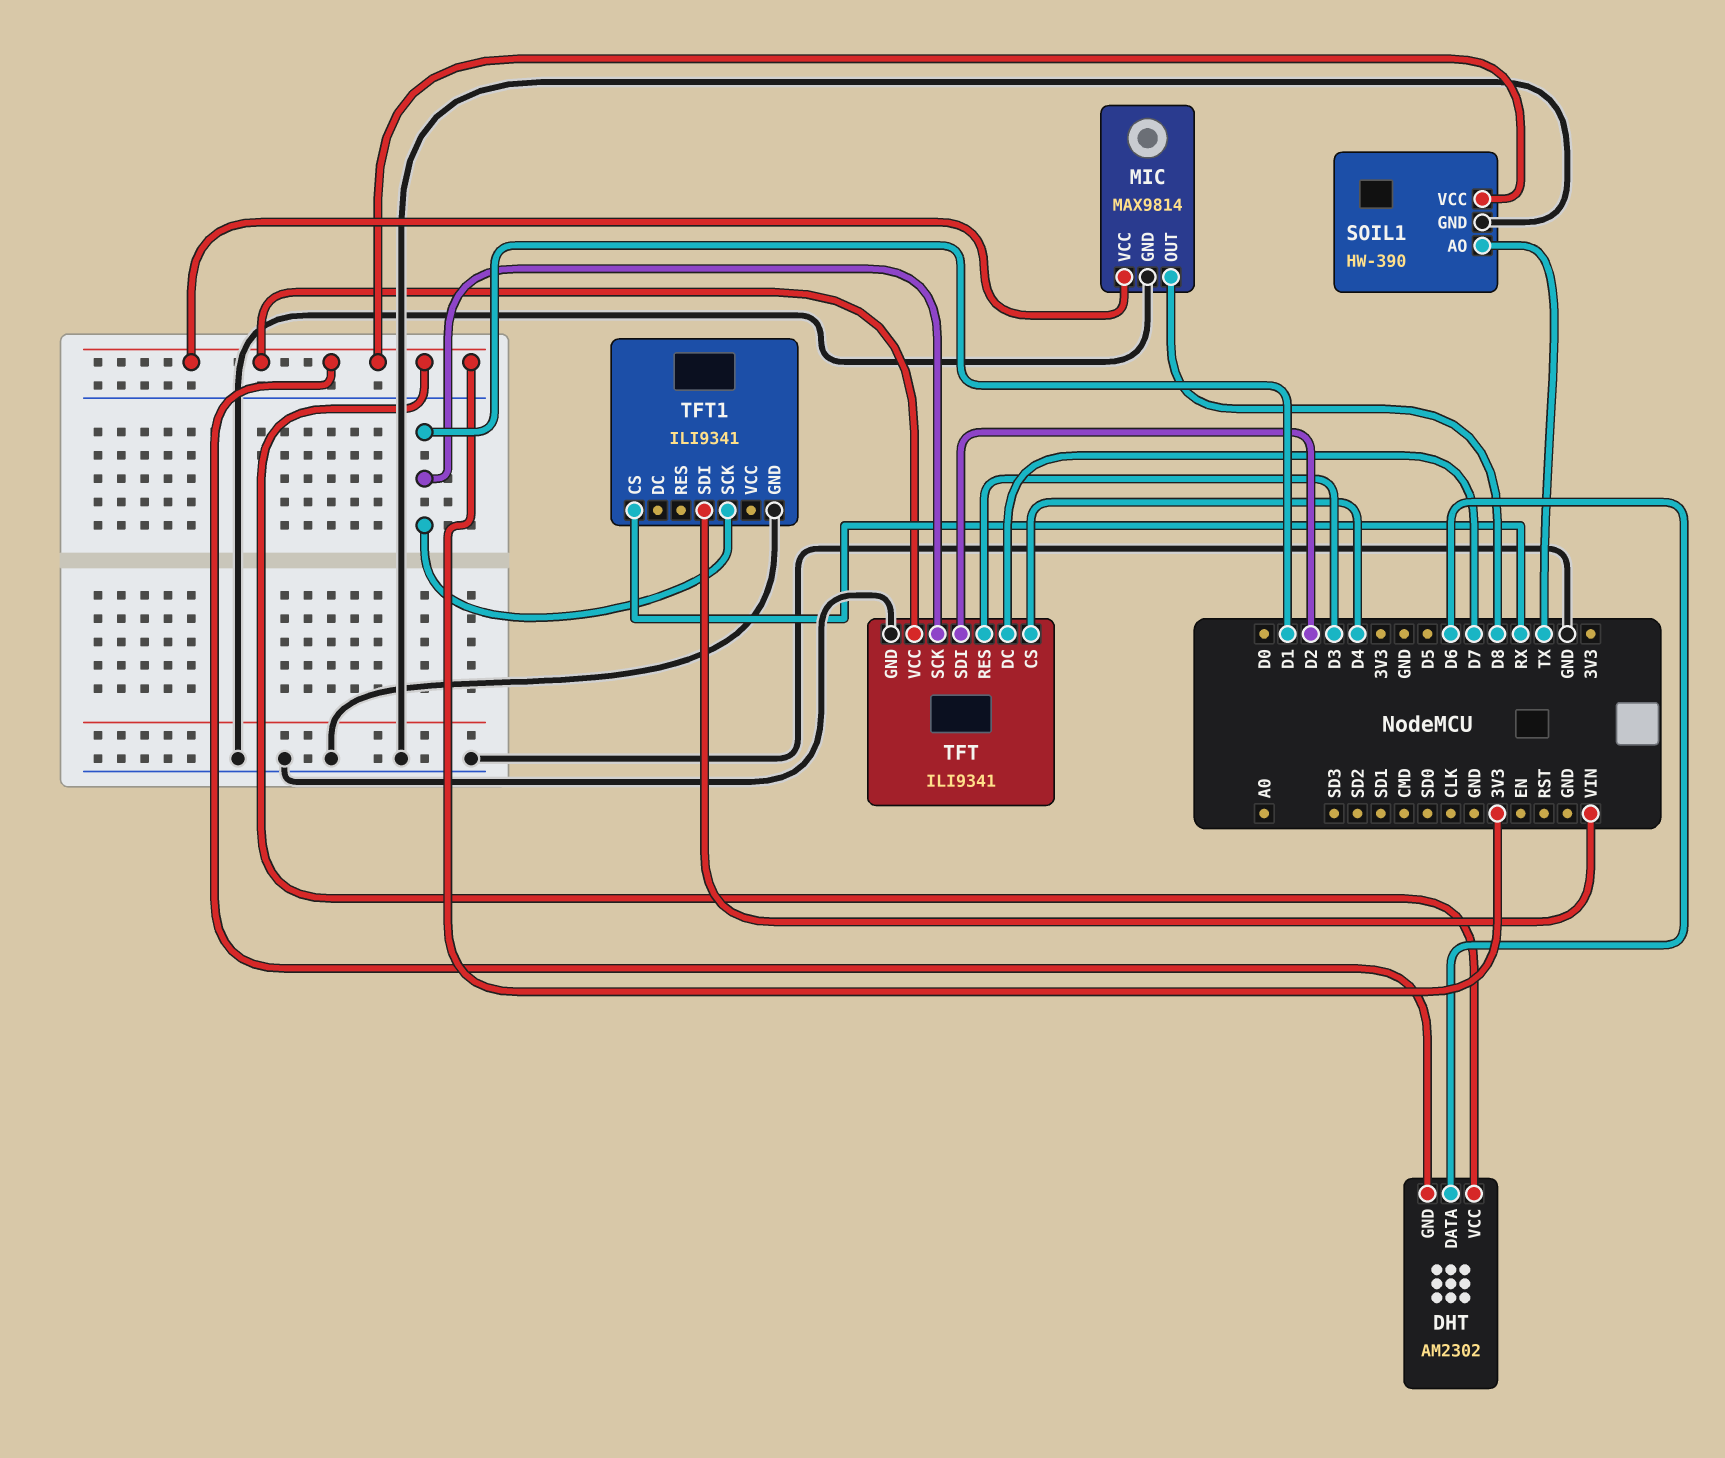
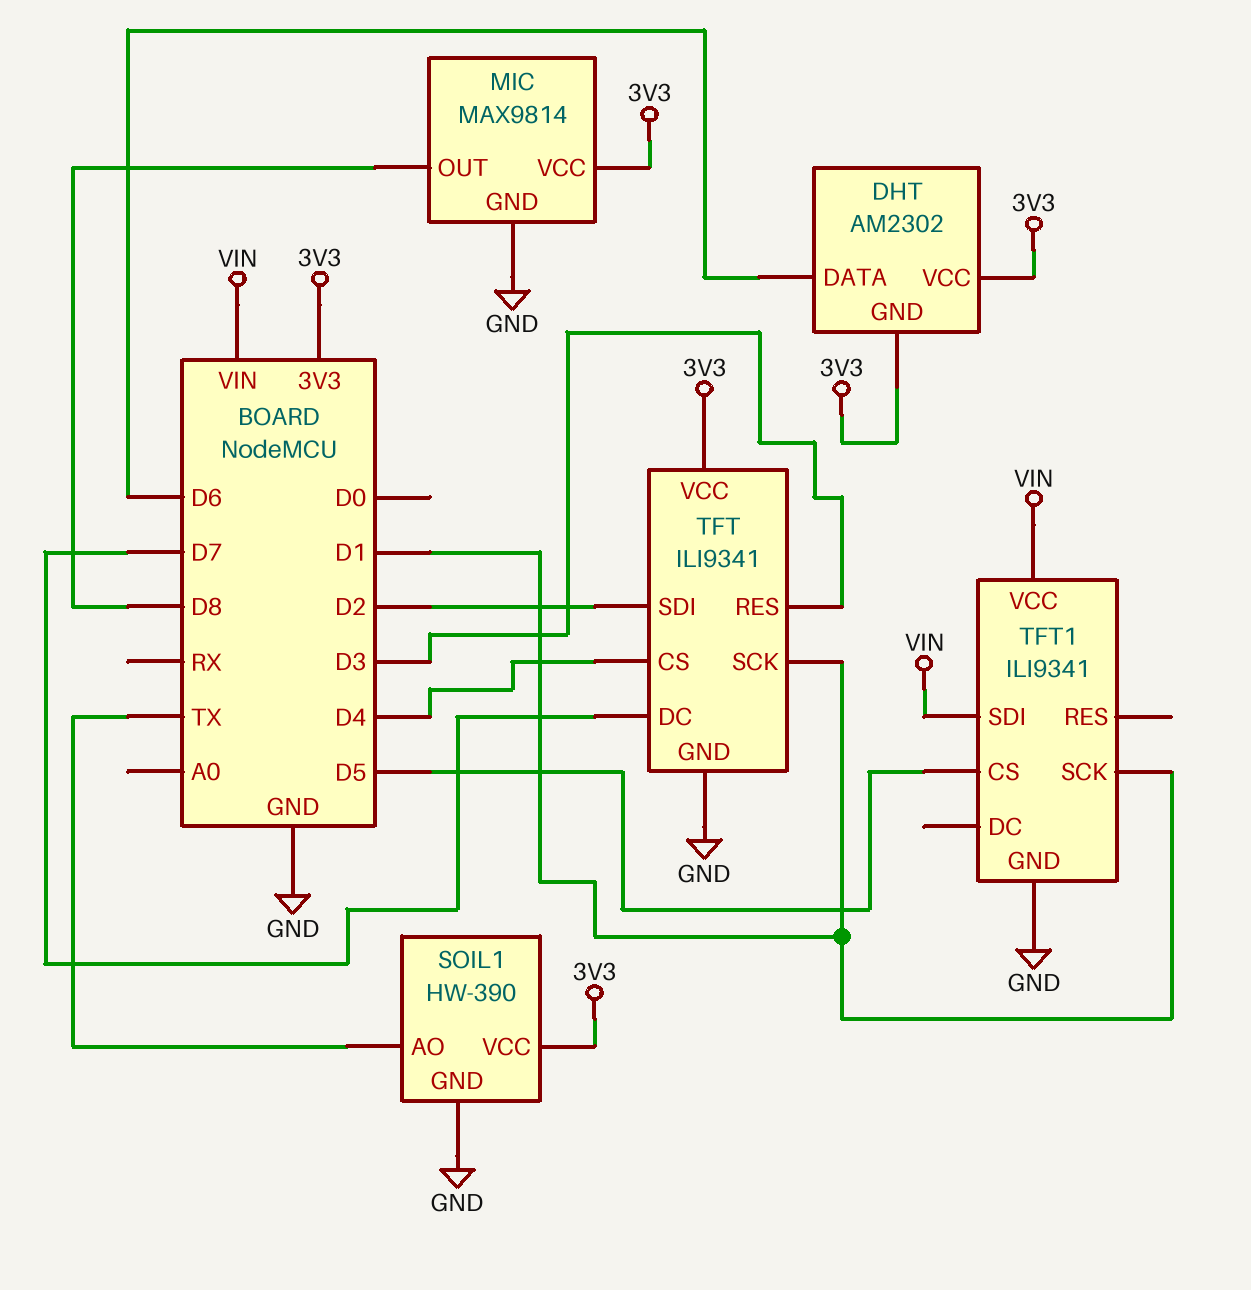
TFT1 pin CS: RX -> D5
TFT1 pin VCC: none -> VIN

